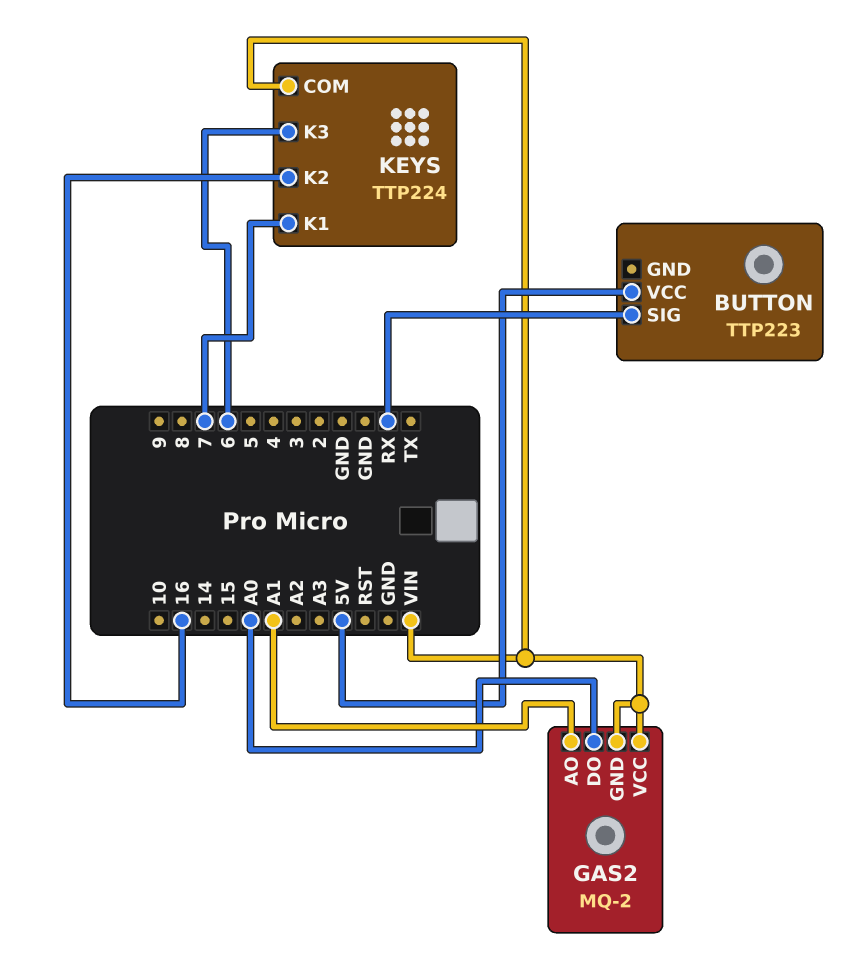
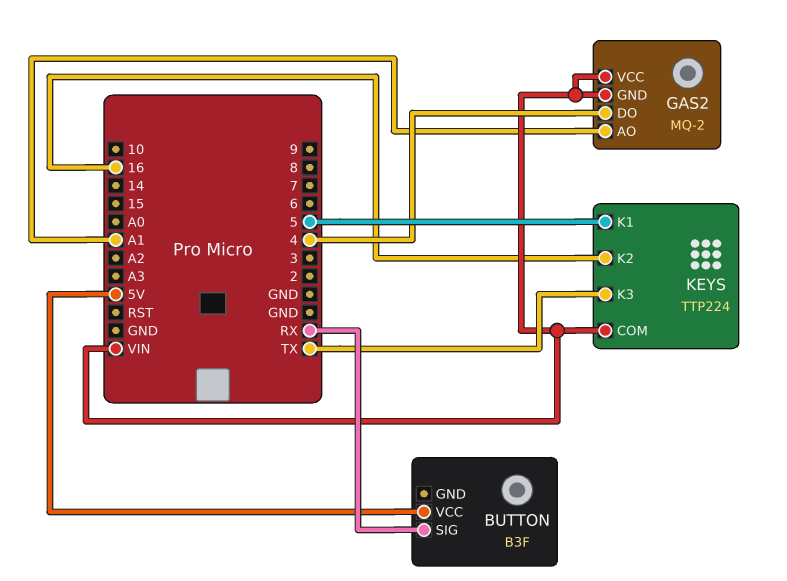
BUTTON: TTP223 -> B3F
GAS2 pin DO: A0 -> 4
KEYS pin K1: 7 -> 5
KEYS pin K3: 6 -> TX

